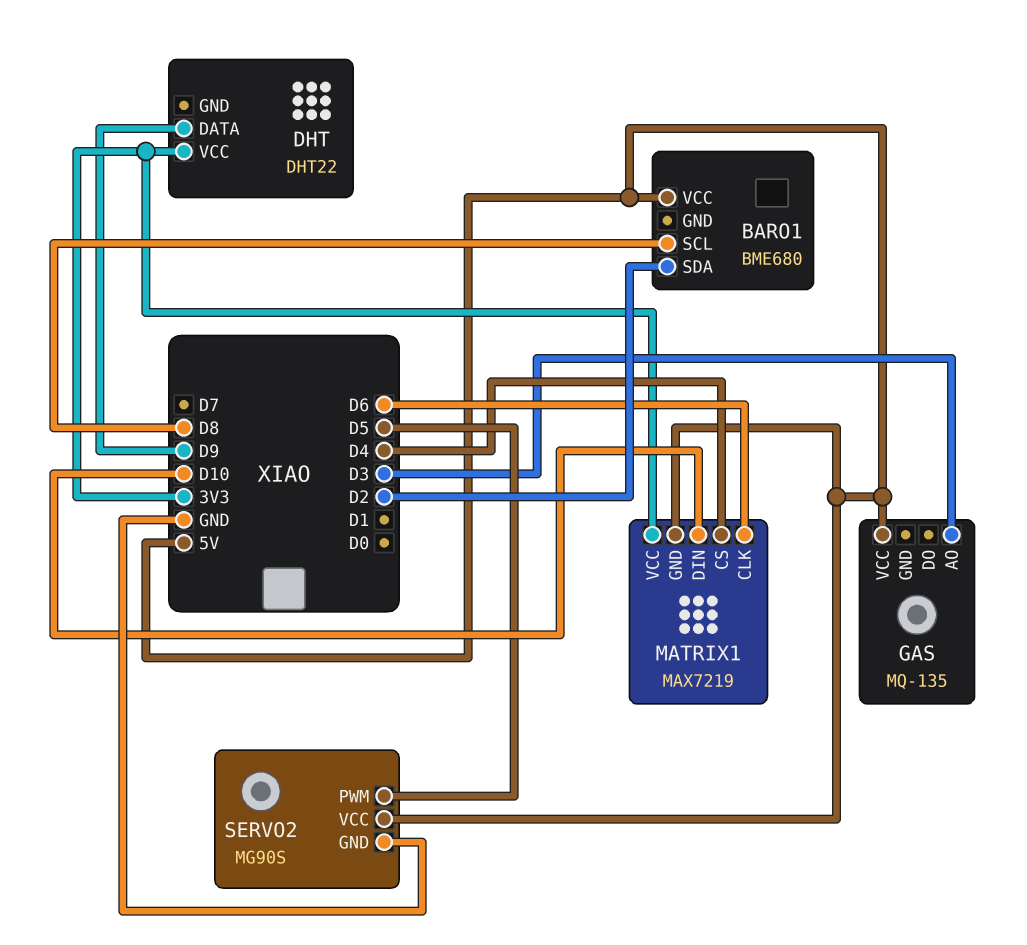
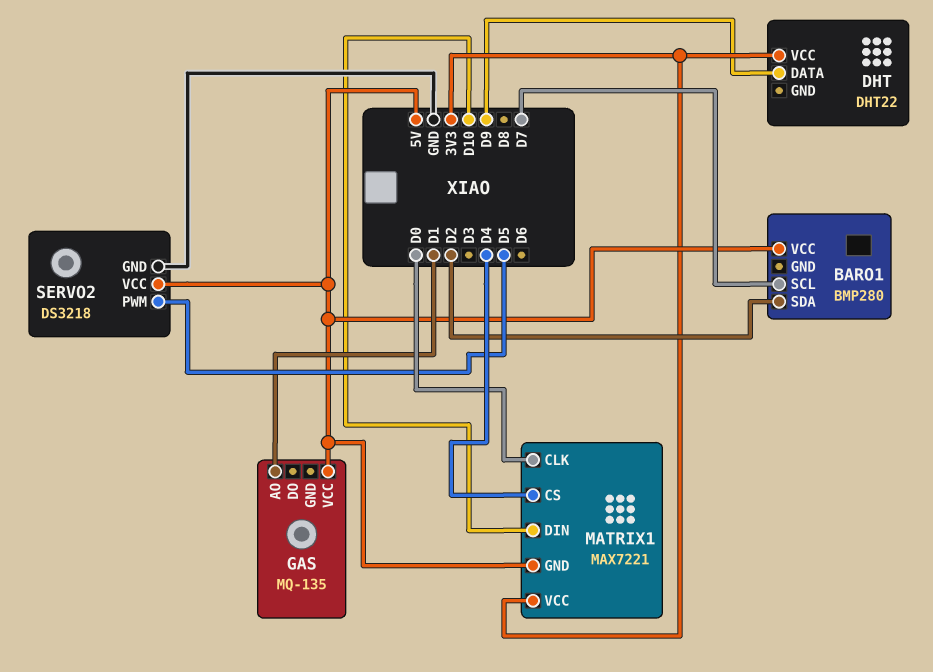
BARO1: BME680 -> BMP280
BARO1 pin SCL: D8 -> D7
GAS pin AO: D3 -> D1
MATRIX1: MAX7219 -> MAX7221
MATRIX1 pin CLK: D6 -> D0
SERVO2: MG90S -> DS3218

